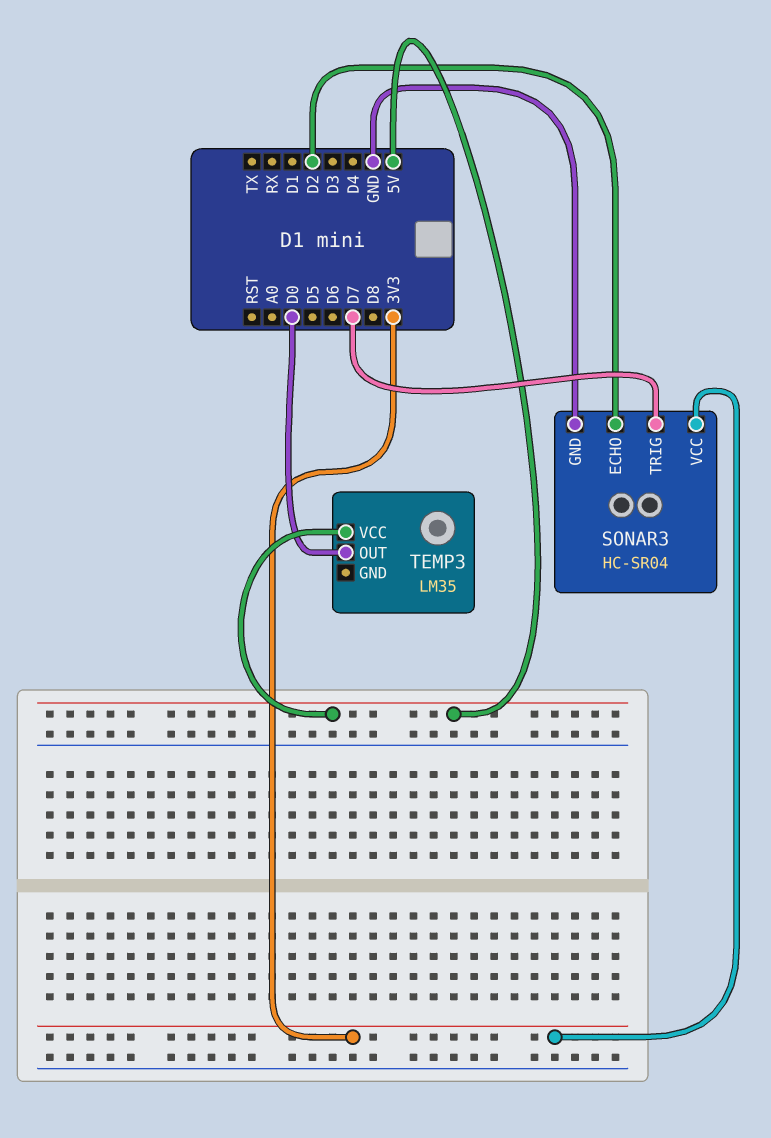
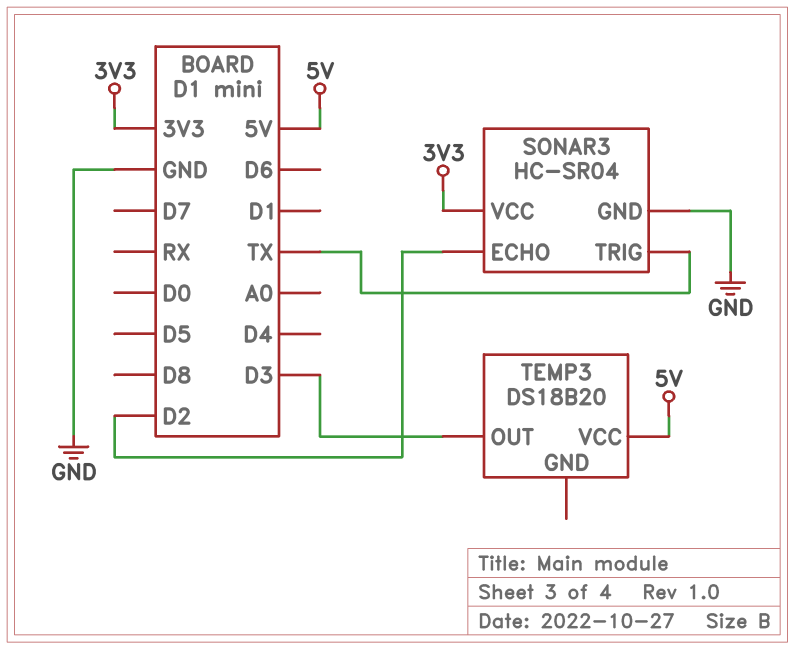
SONAR3 pin TRIG: D7 -> TX
TEMP3: LM35 -> DS18B20
TEMP3 pin OUT: D0 -> D3

